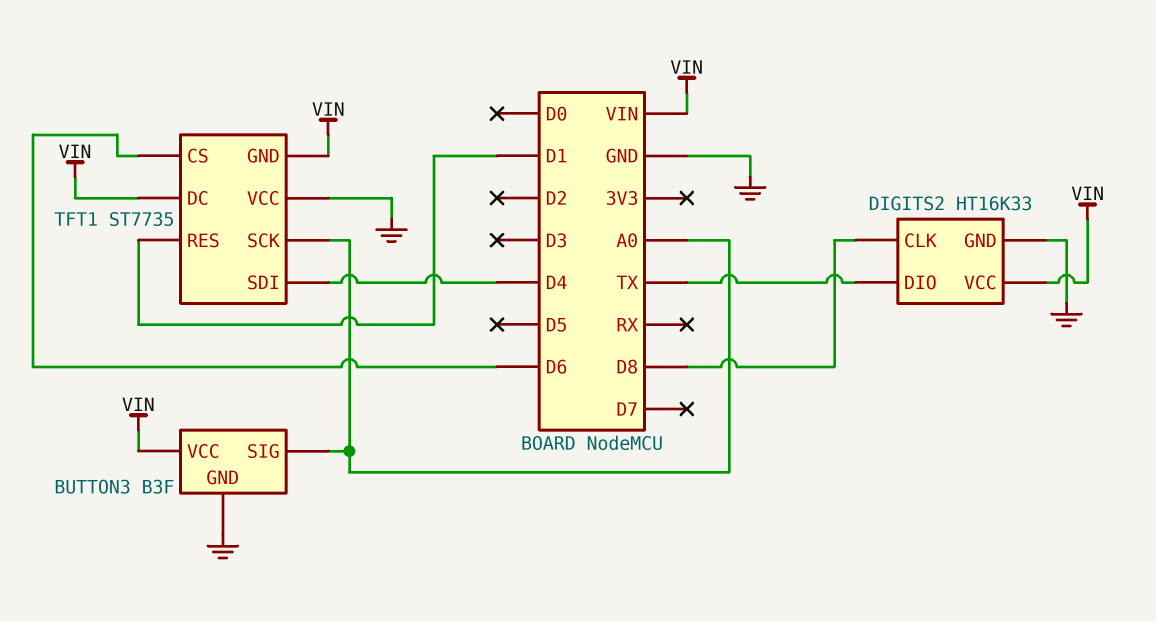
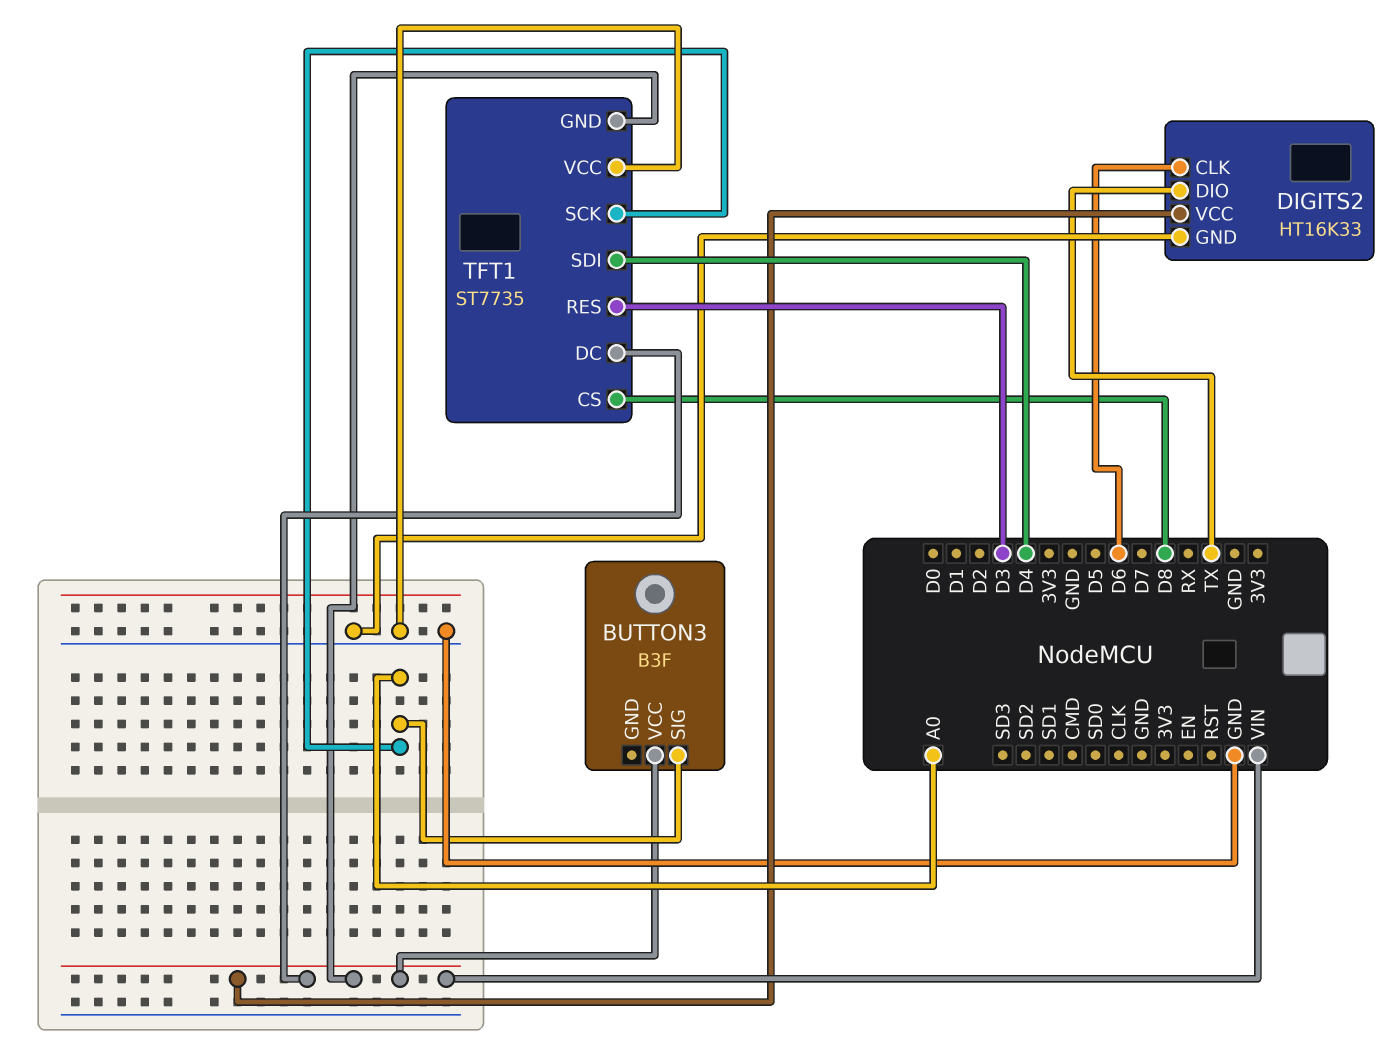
BUTTON3 pin GND: GND -> none
DIGITS2 pin CLK: D8 -> D6
TFT1 pin CS: D6 -> D8
TFT1 pin RES: D1 -> D3

